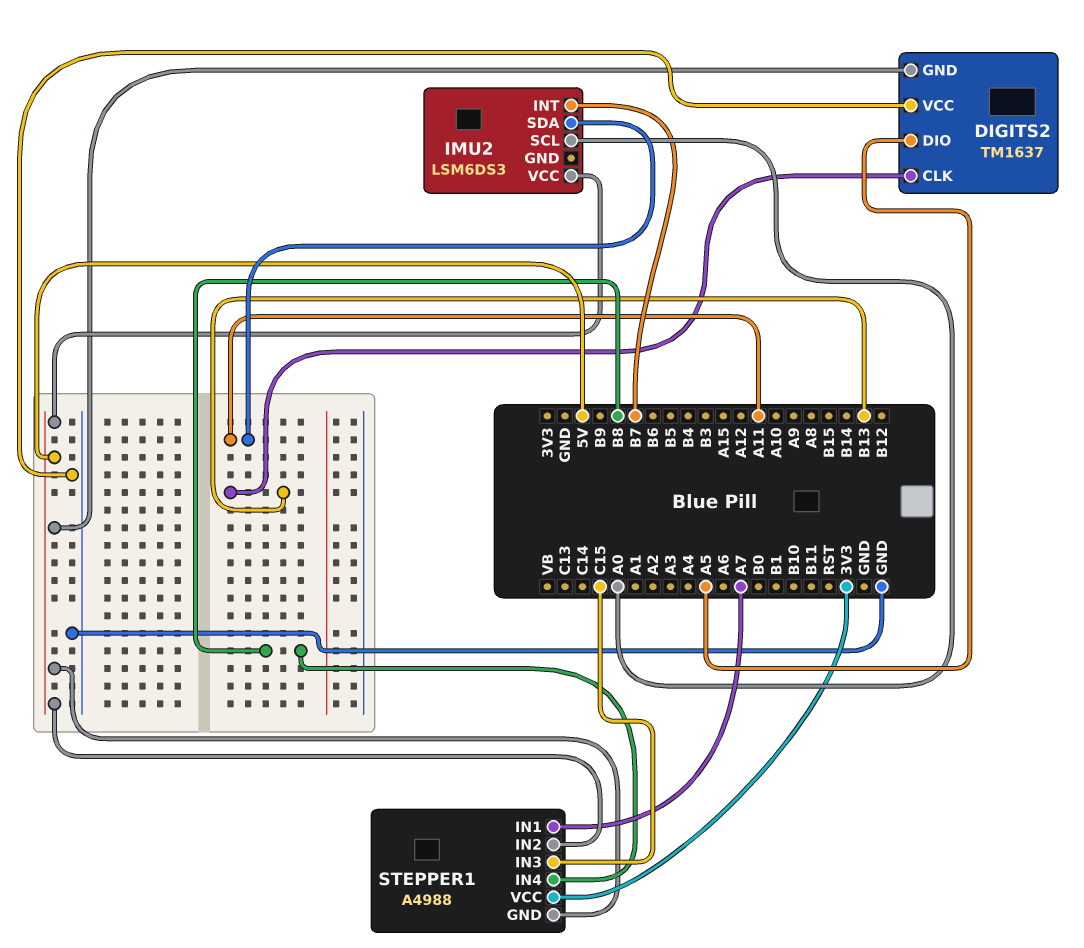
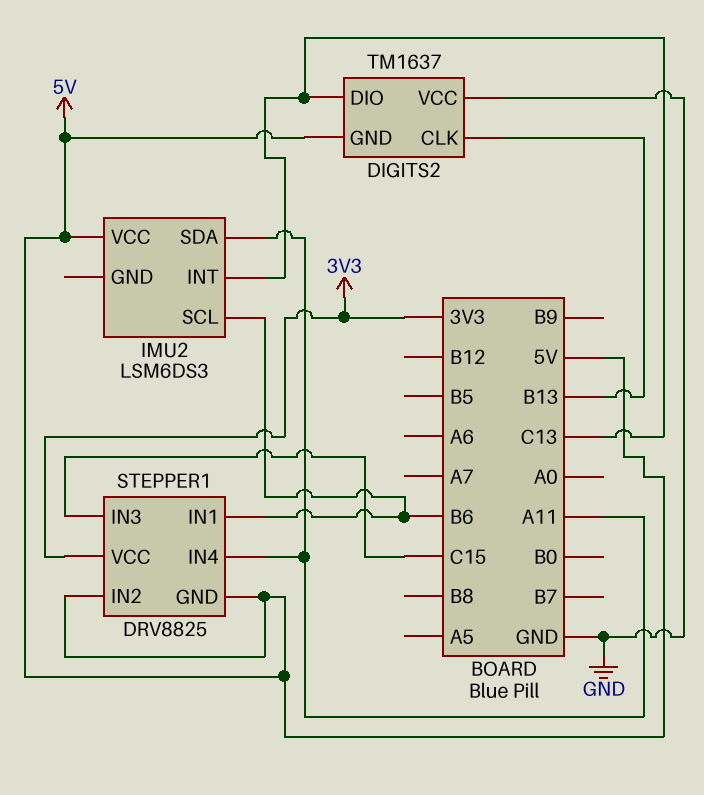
DIGITS2 pin DIO: A5 -> C13
IMU2 pin INT: B7 -> C13
IMU2 pin SCL: A0 -> B6
STEPPER1: A4988 -> DRV8825
STEPPER1 pin IN1: A7 -> B6
STEPPER1 pin IN4: B8 -> A11

